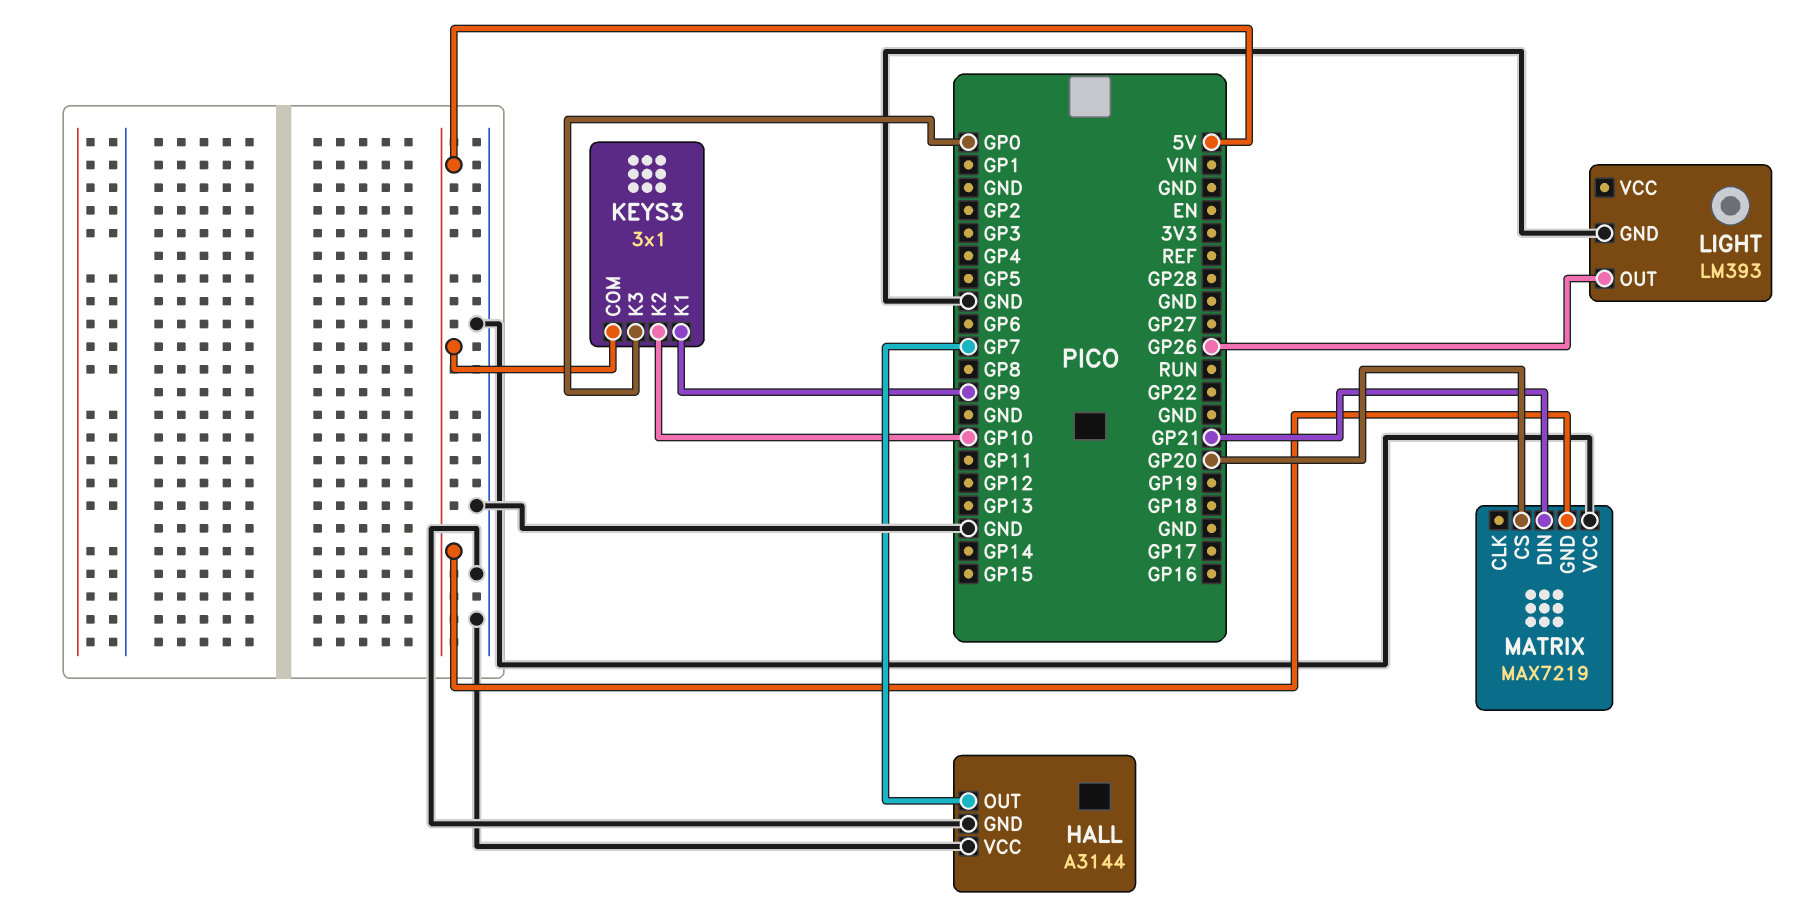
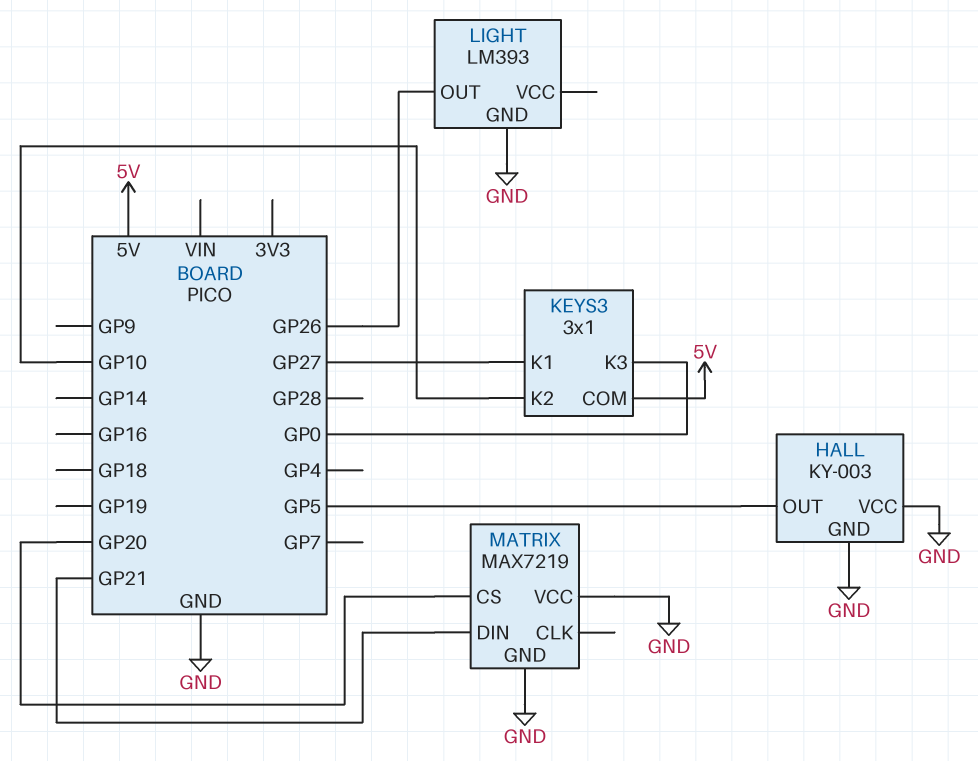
HALL: A3144 -> KY-003
HALL pin OUT: GP7 -> GP5
KEYS3 pin K1: GP9 -> GP27
MATRIX pin GND: 5V -> GND

